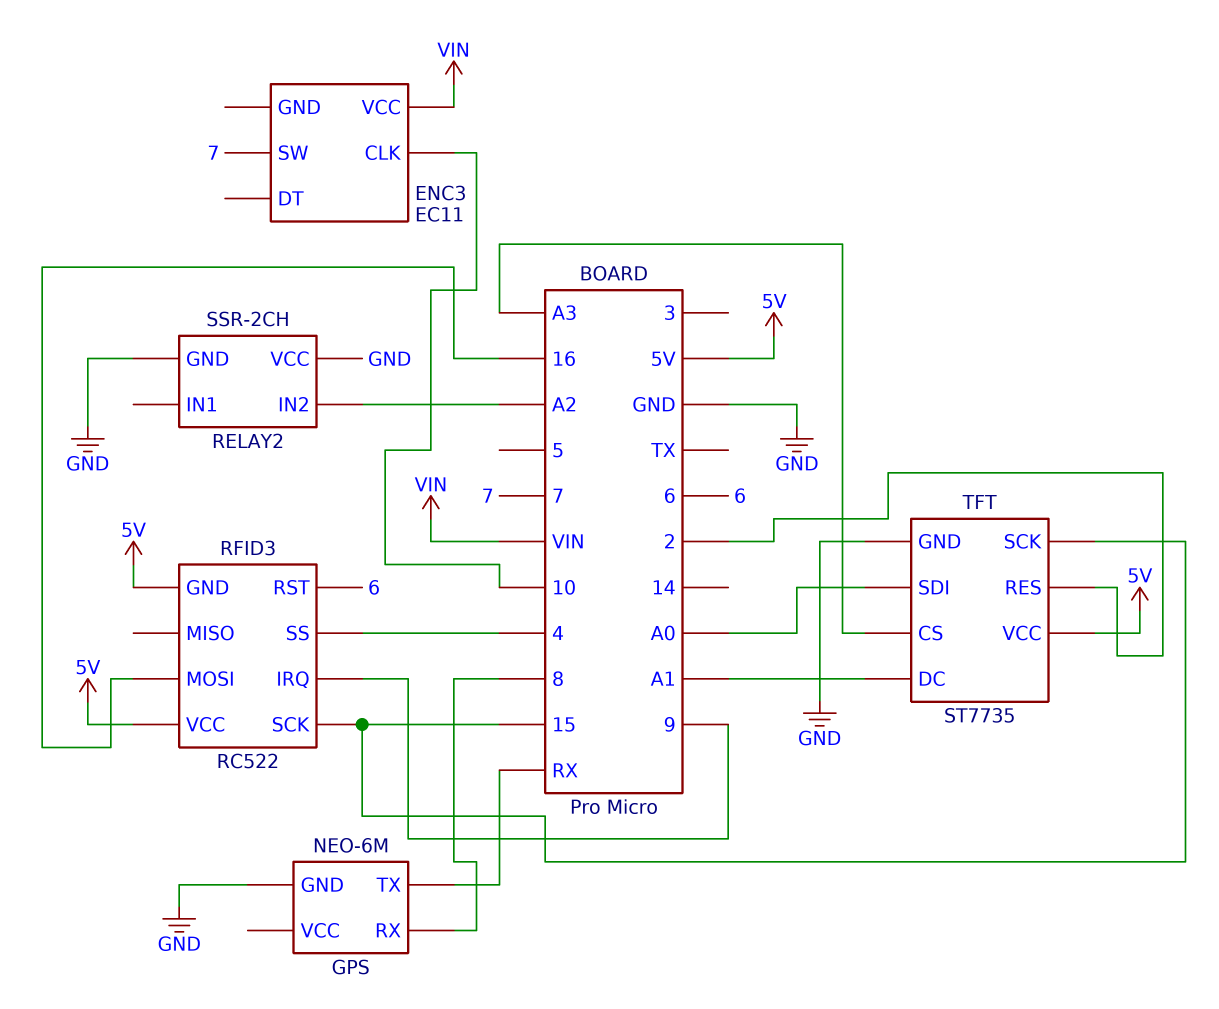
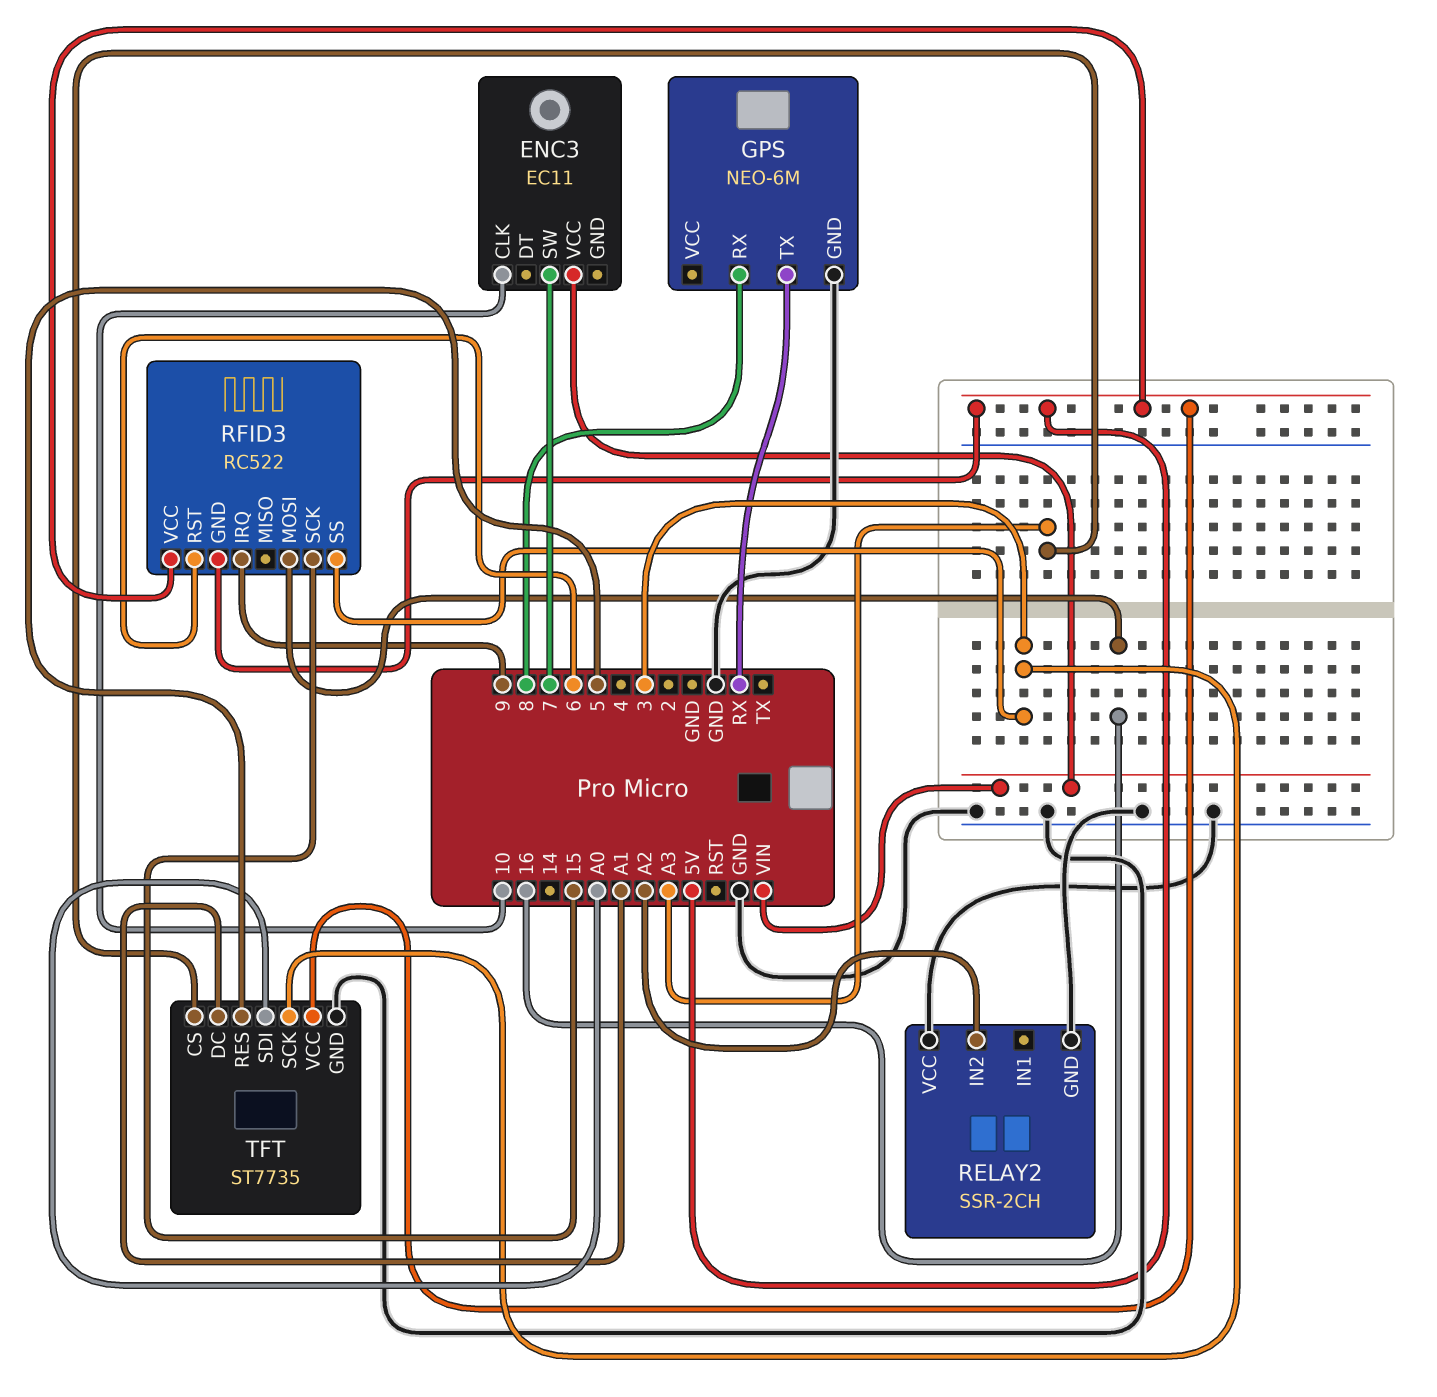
RFID3 pin SS: 4 -> 3
TFT pin RES: 2 -> 5
TFT pin SCK: 15 -> 3

